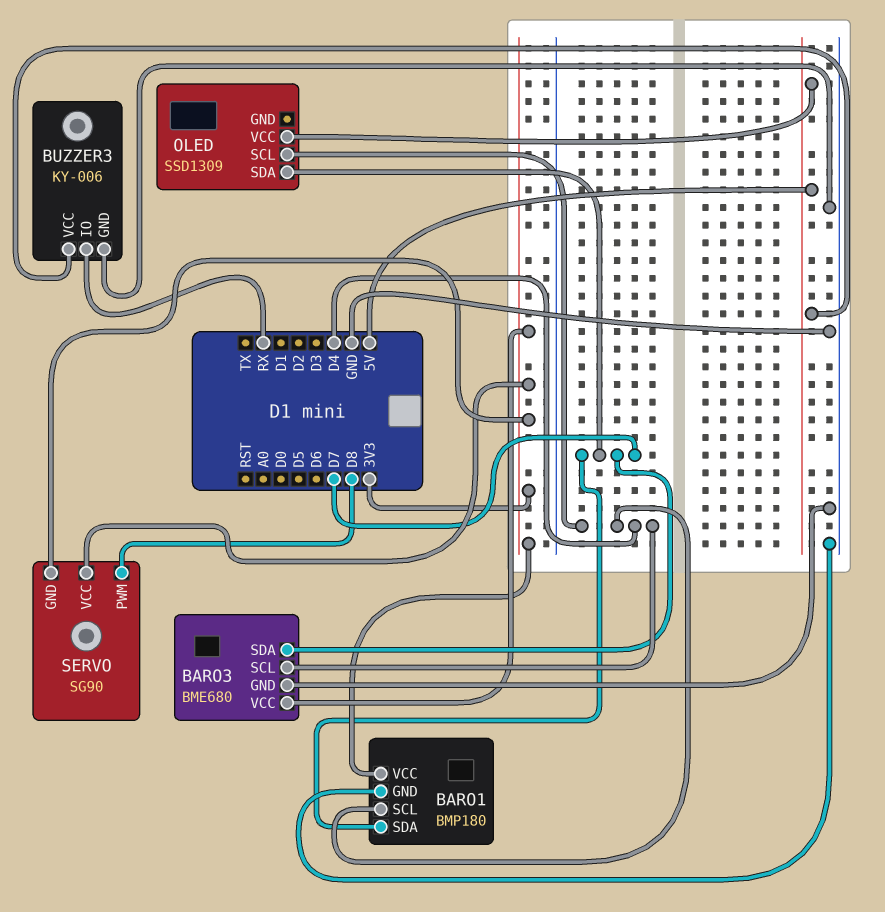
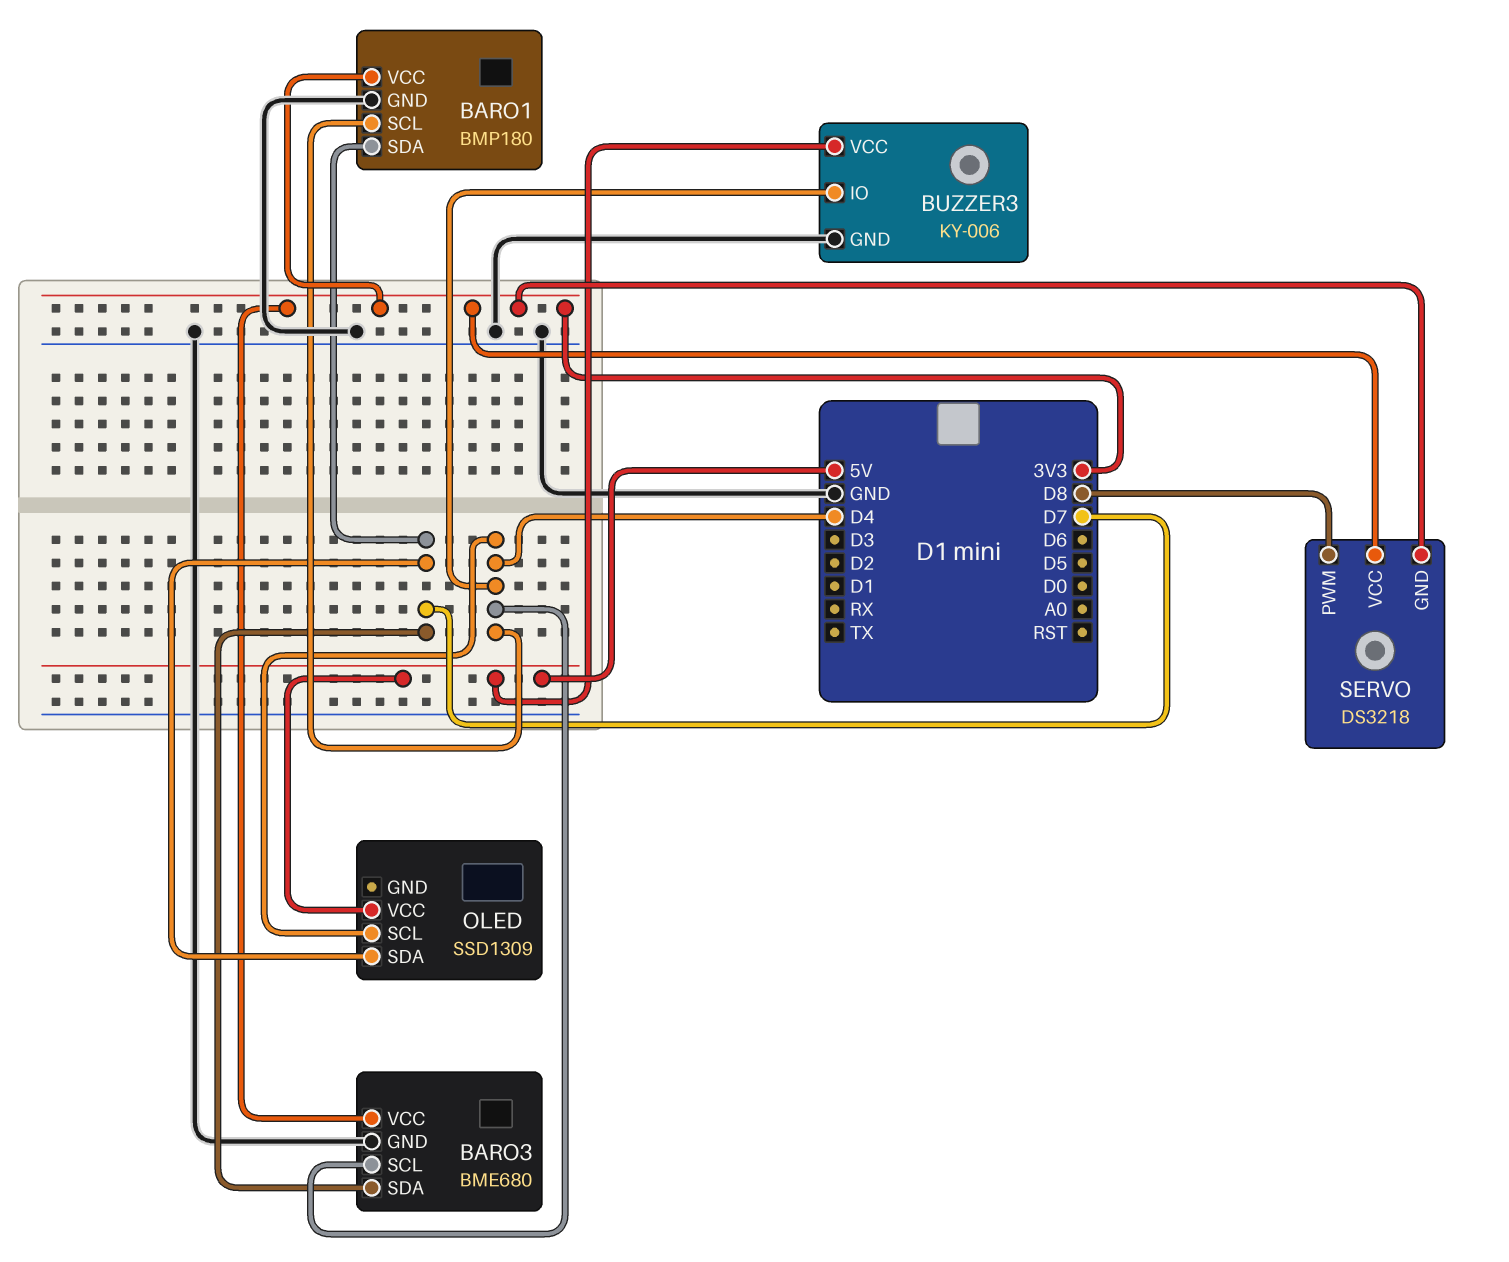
BUZZER3 pin IO: RX -> D4
SERVO: SG90 -> DS3218

